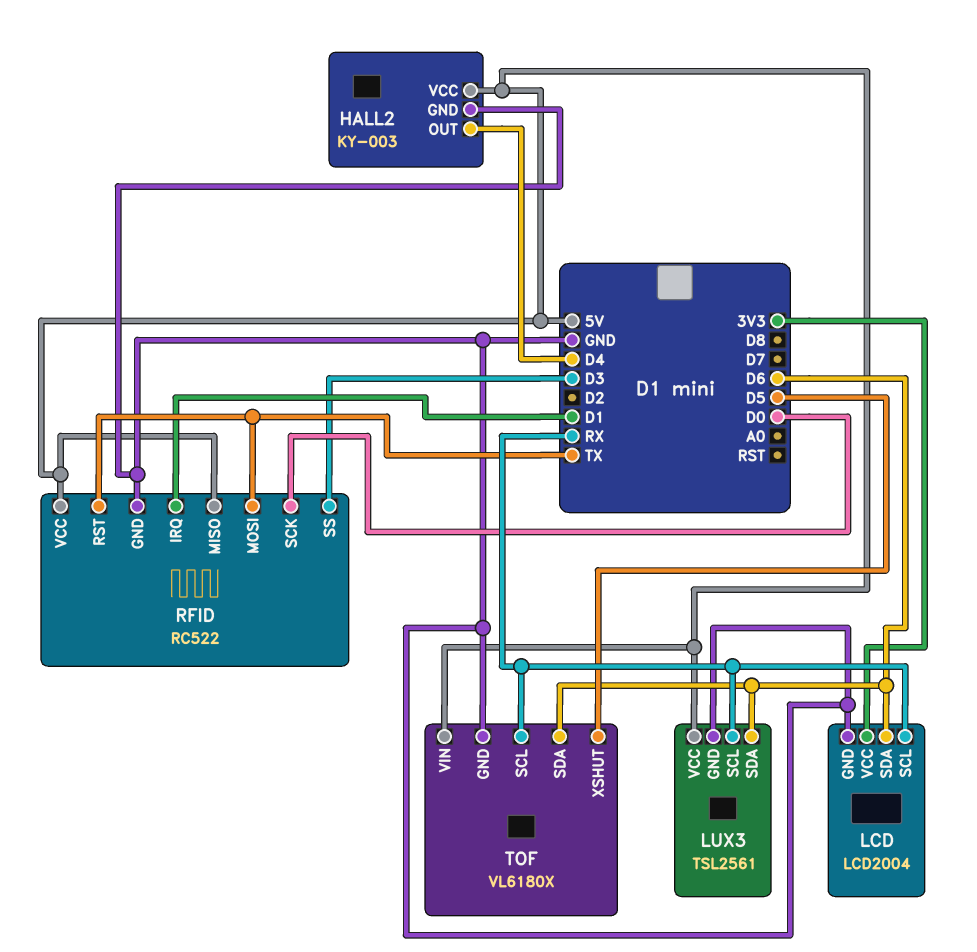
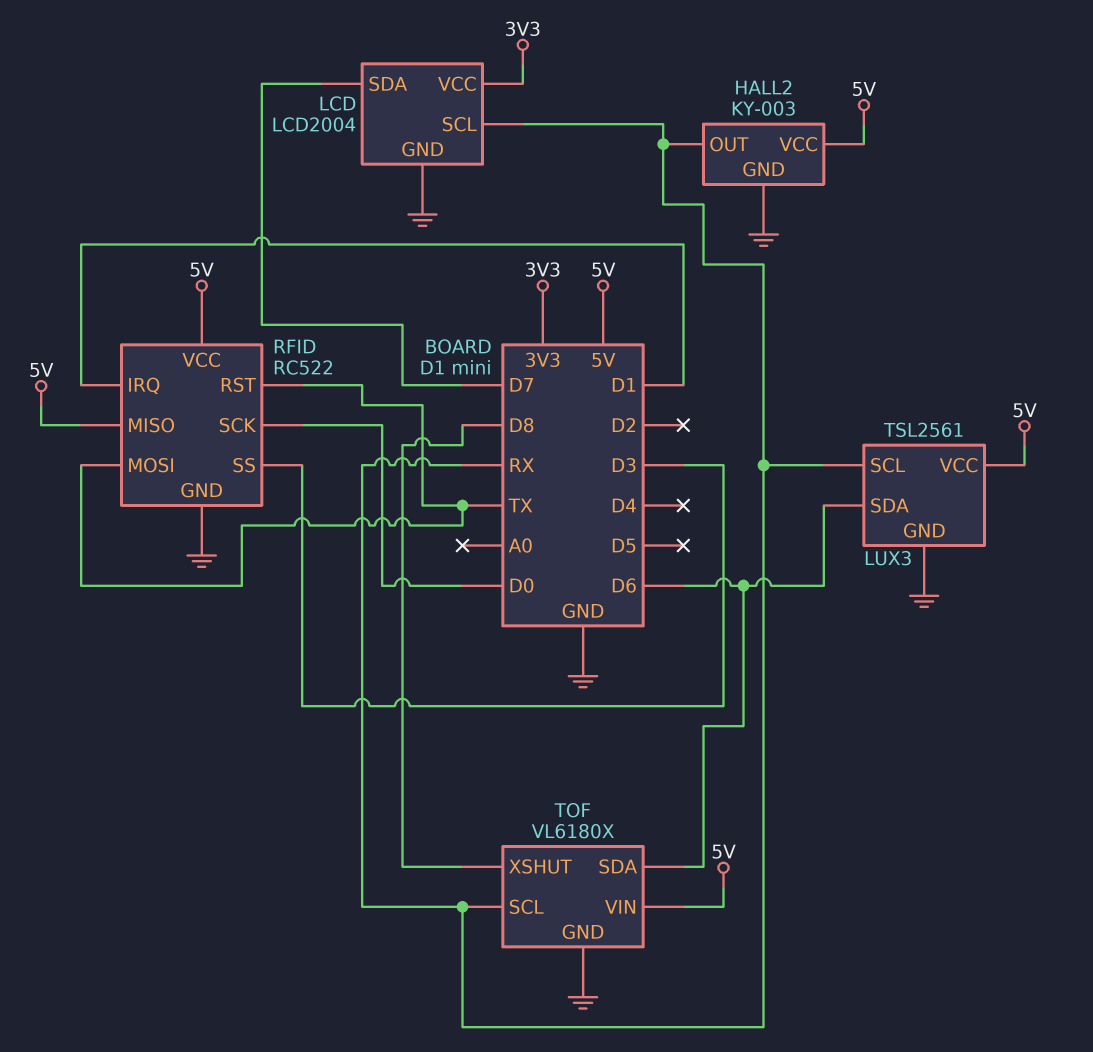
HALL2 pin OUT: D4 -> RX
LCD pin SDA: D6 -> D7
TOF pin XSHUT: D5 -> D8

